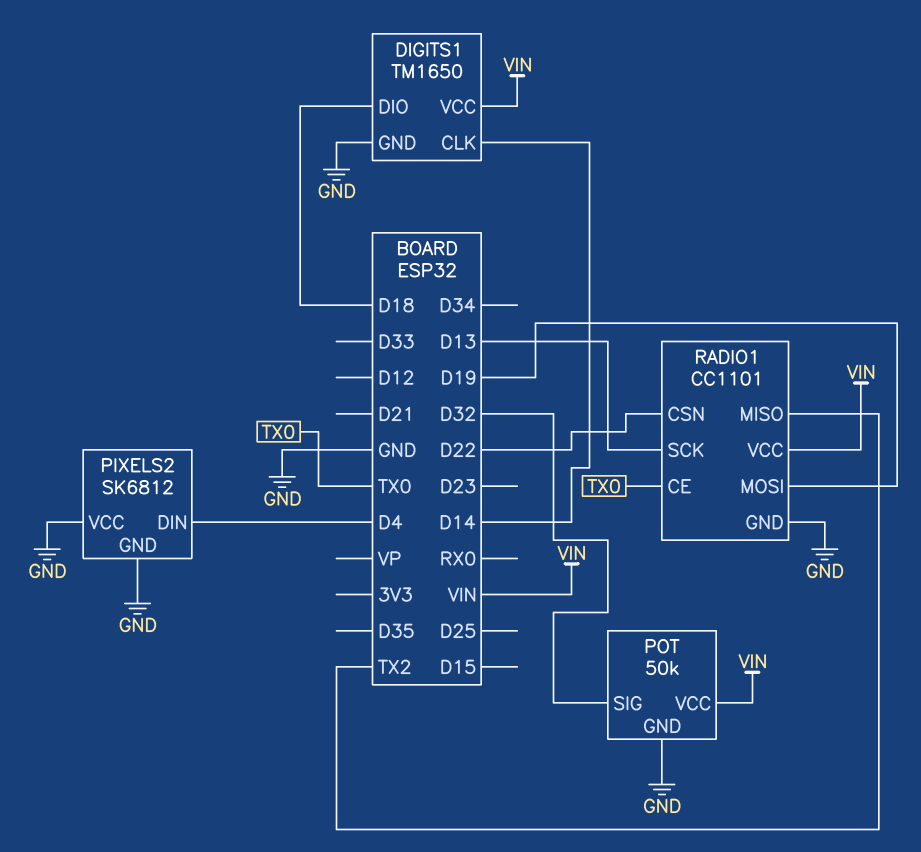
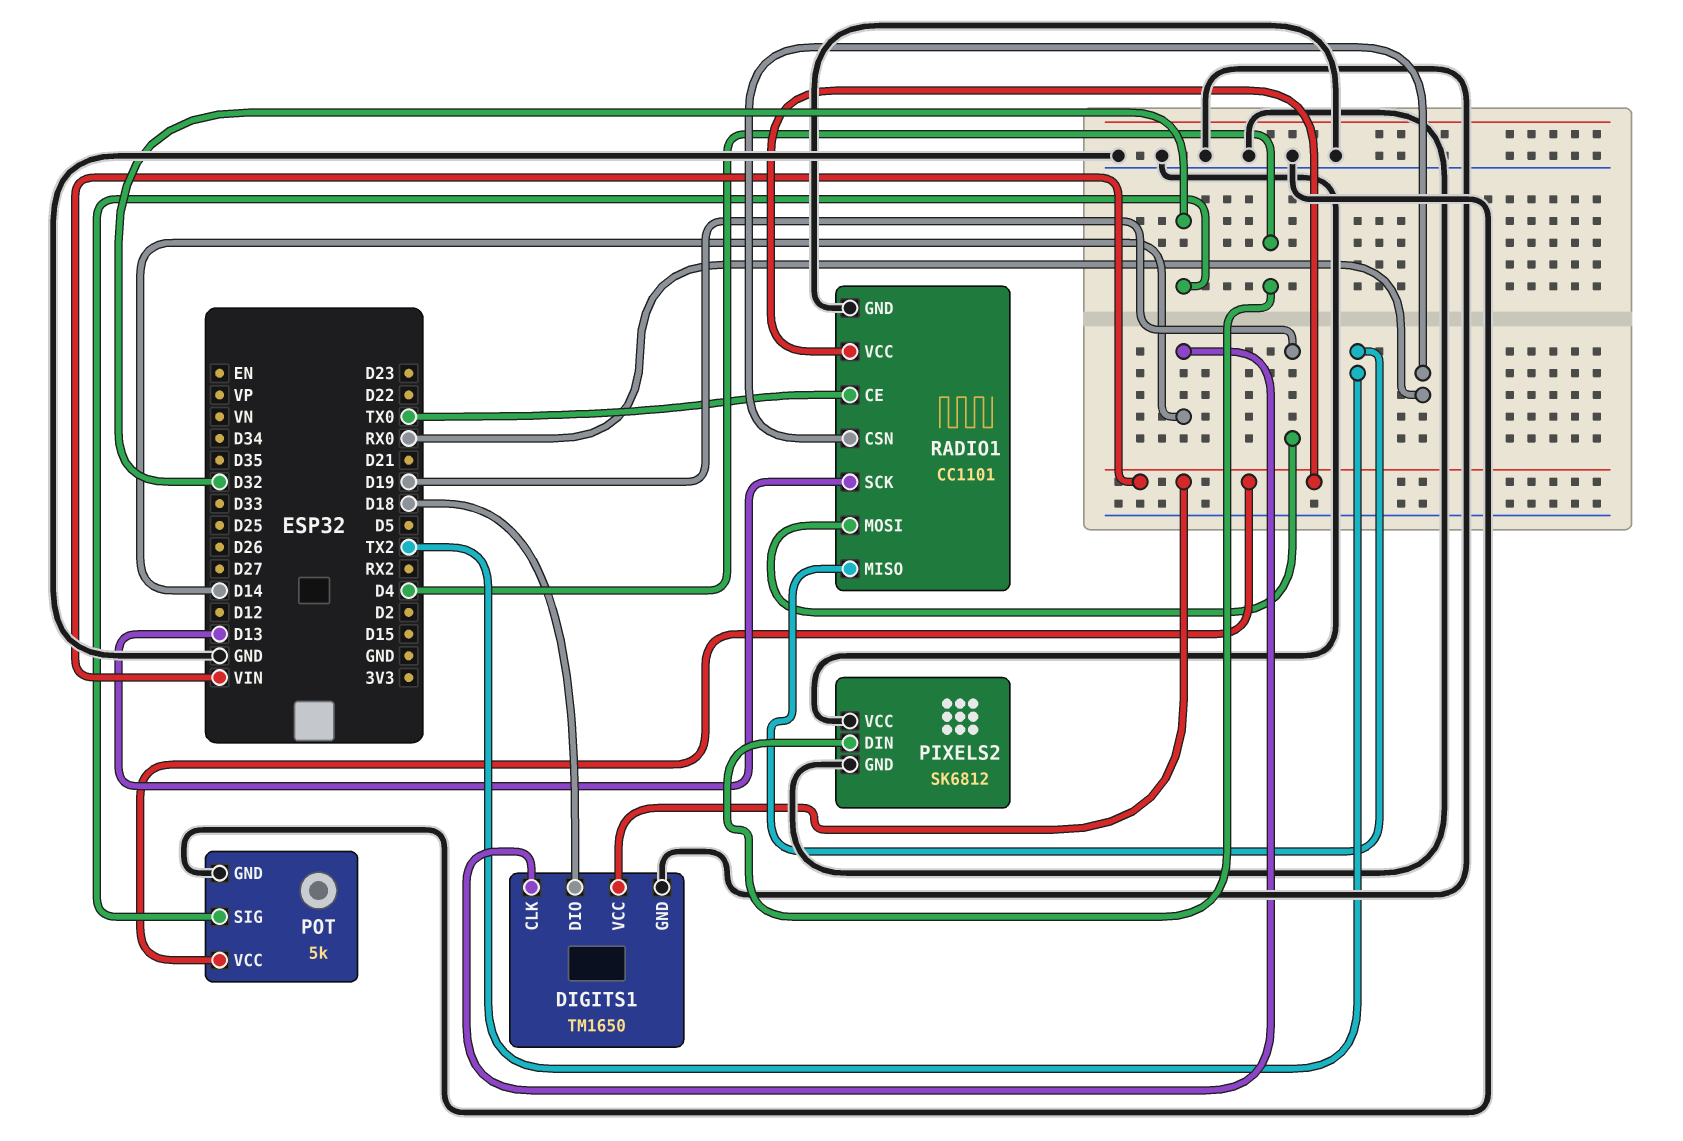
POT: 50k -> 5k
RADIO1 pin CSN: D22 -> RX0

